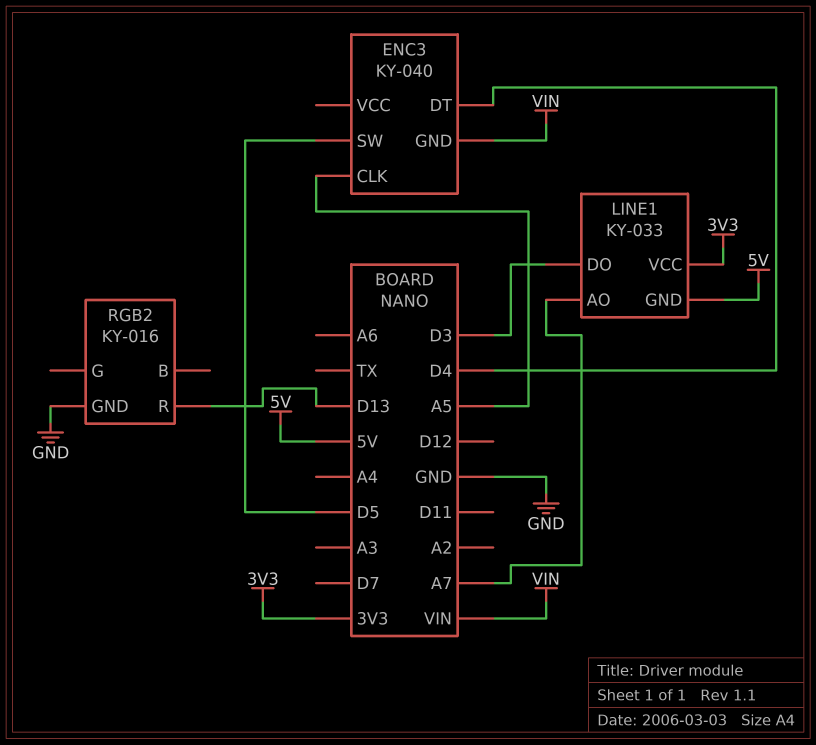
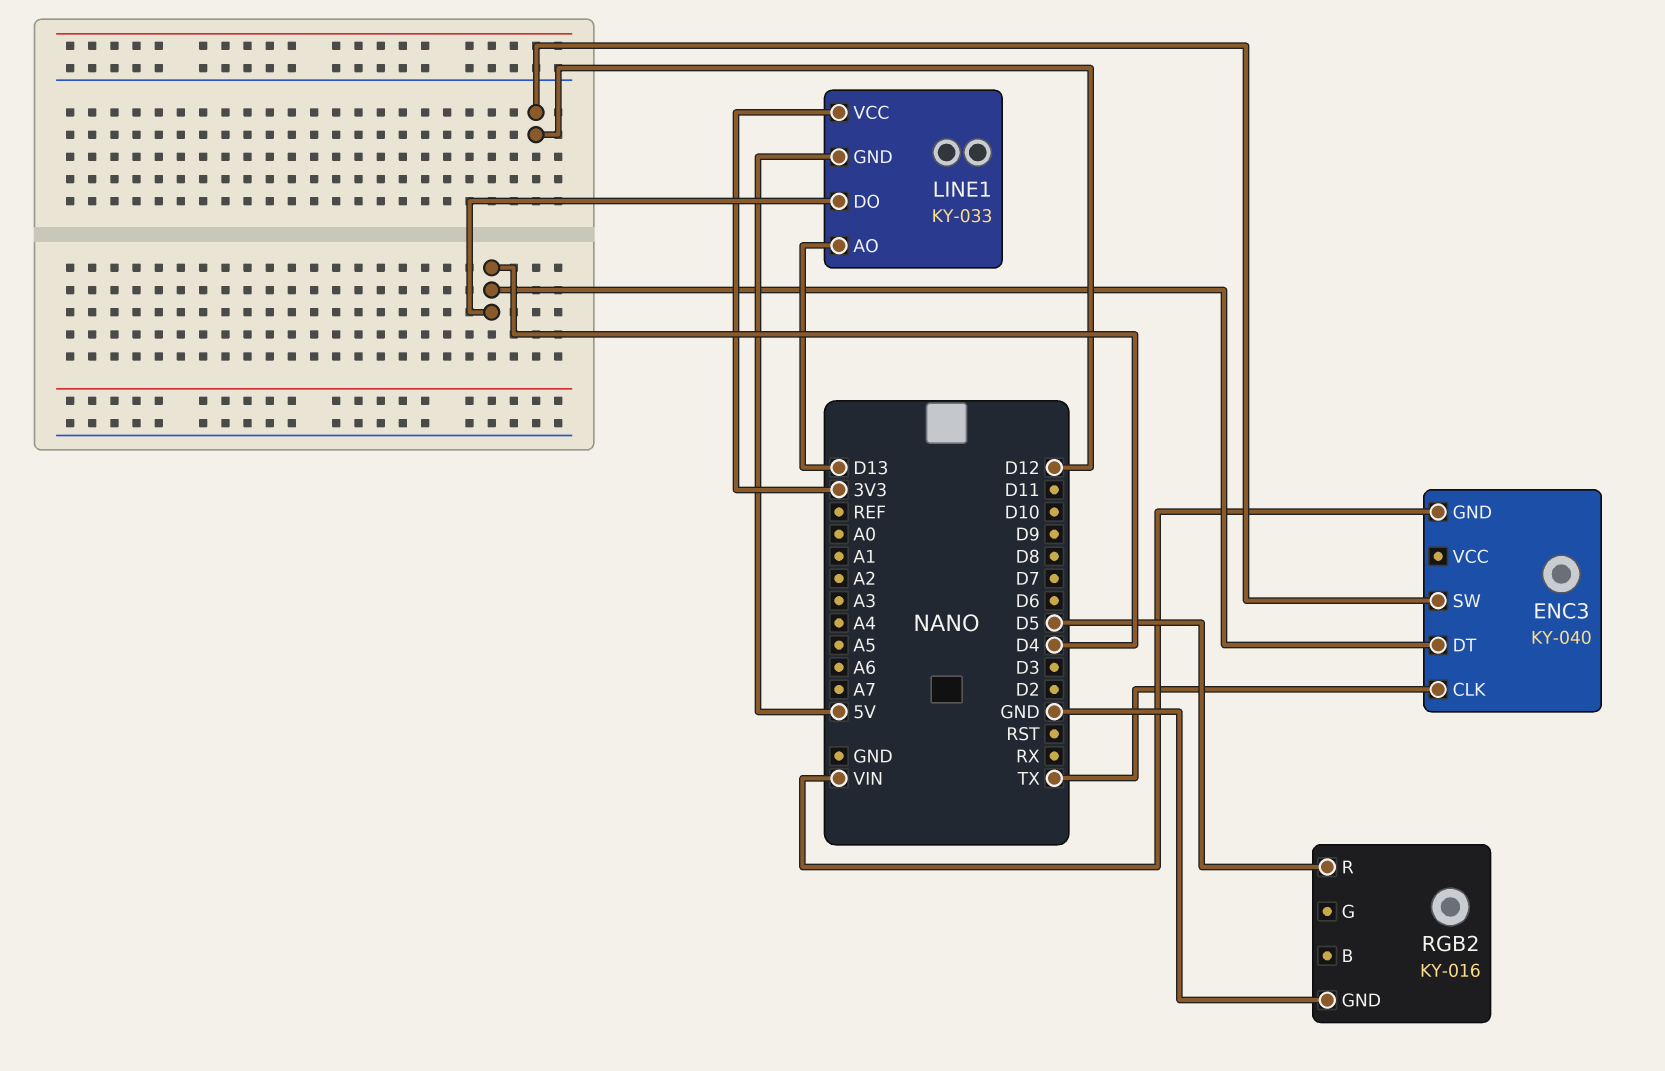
ENC3 pin CLK: A5 -> TX
ENC3 pin SW: D5 -> D12
LINE1 pin AO: A7 -> D13
LINE1 pin DO: D3 -> D4
RGB2 pin R: D13 -> D5

